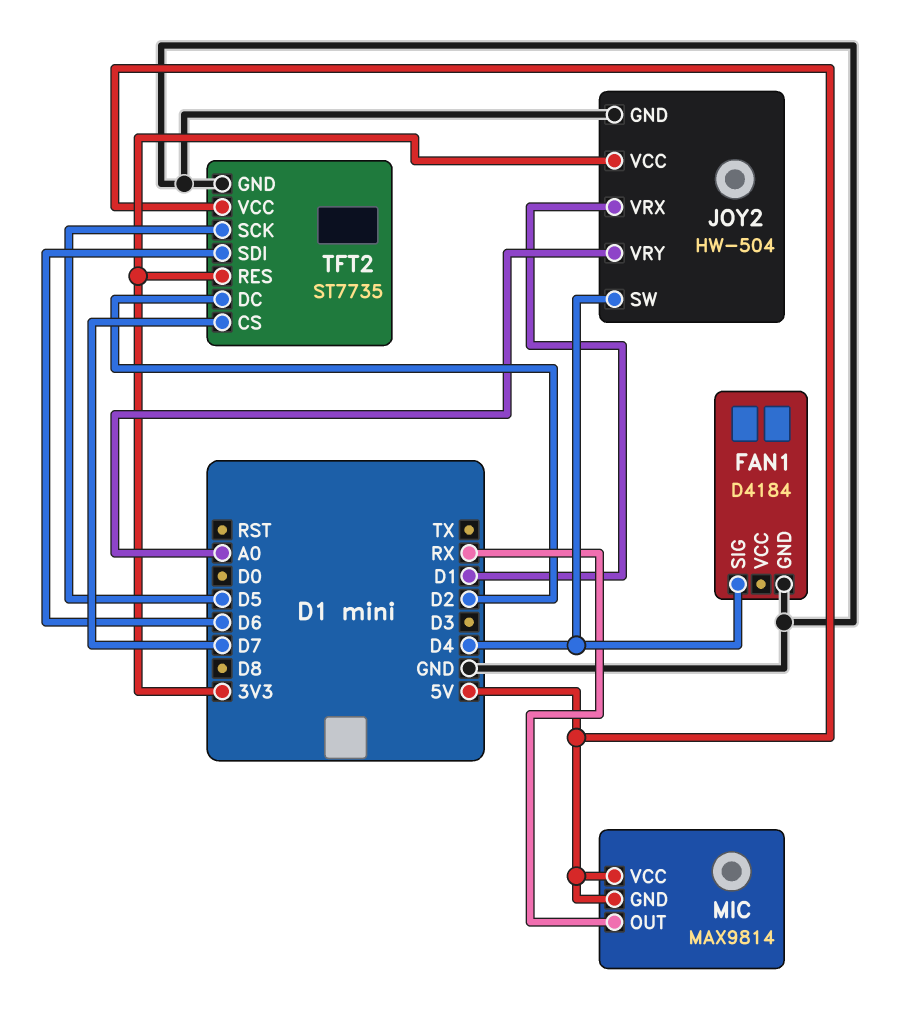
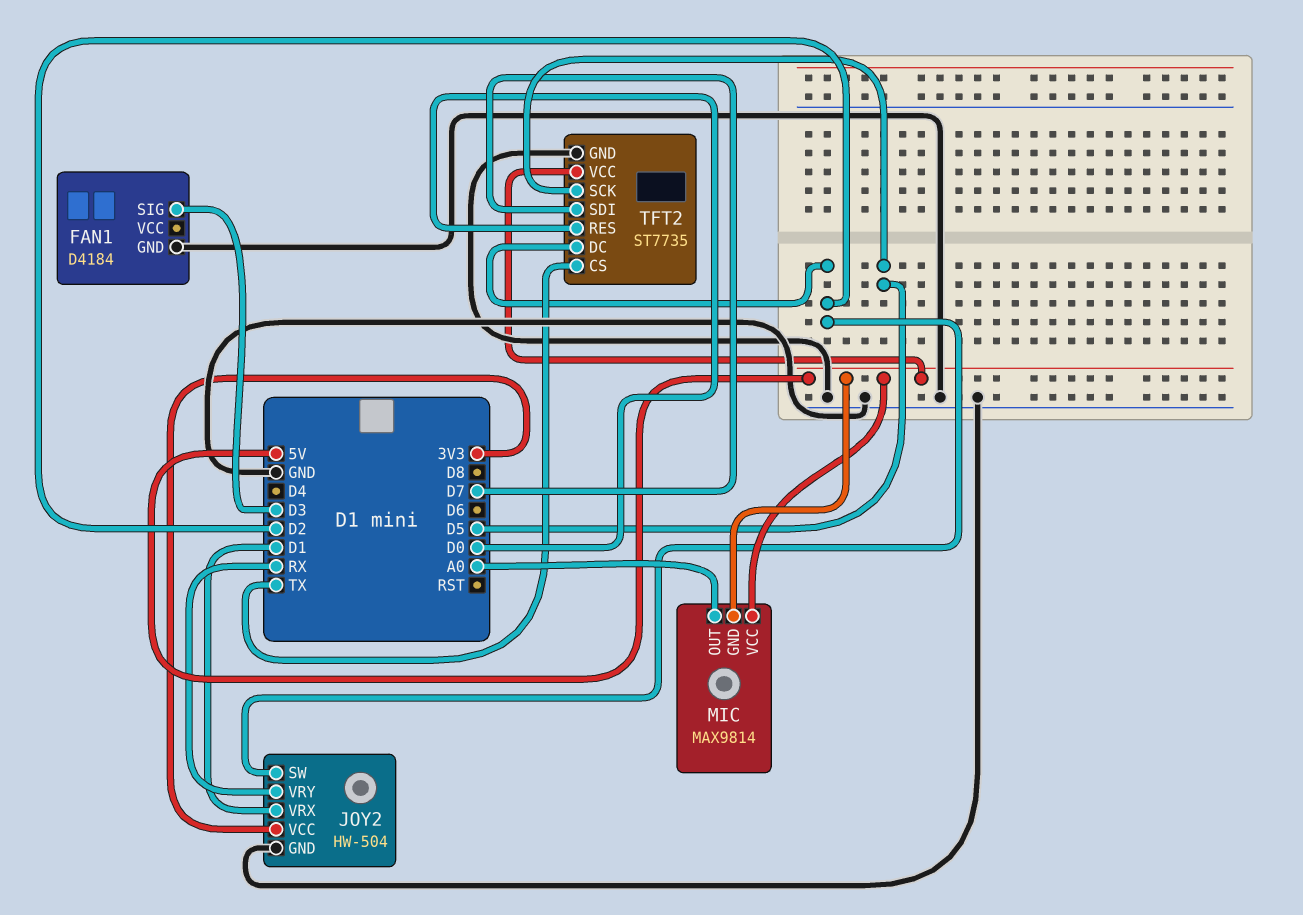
FAN1 pin SIG: D4 -> D3
JOY2 pin SW: D4 -> D2
JOY2 pin VRY: A0 -> RX
MIC pin OUT: RX -> A0
TFT2 pin CS: D7 -> TX
TFT2 pin RES: 3V3 -> D0
TFT2 pin SDI: D6 -> D7

